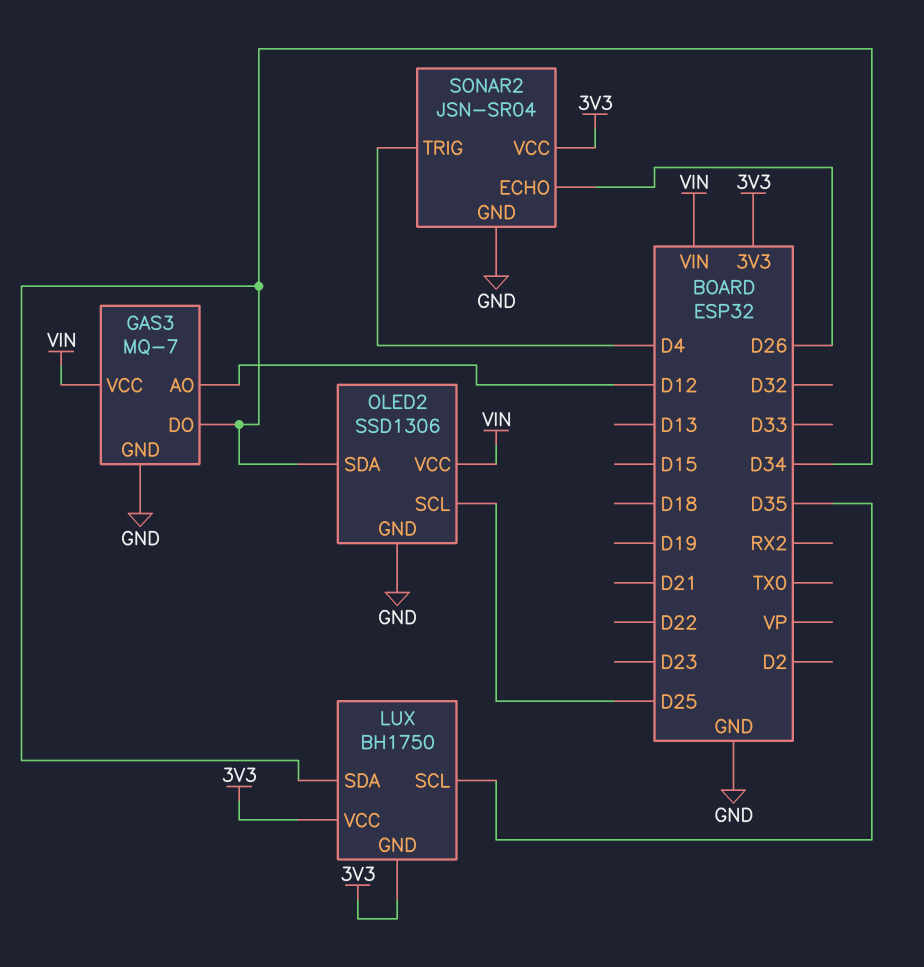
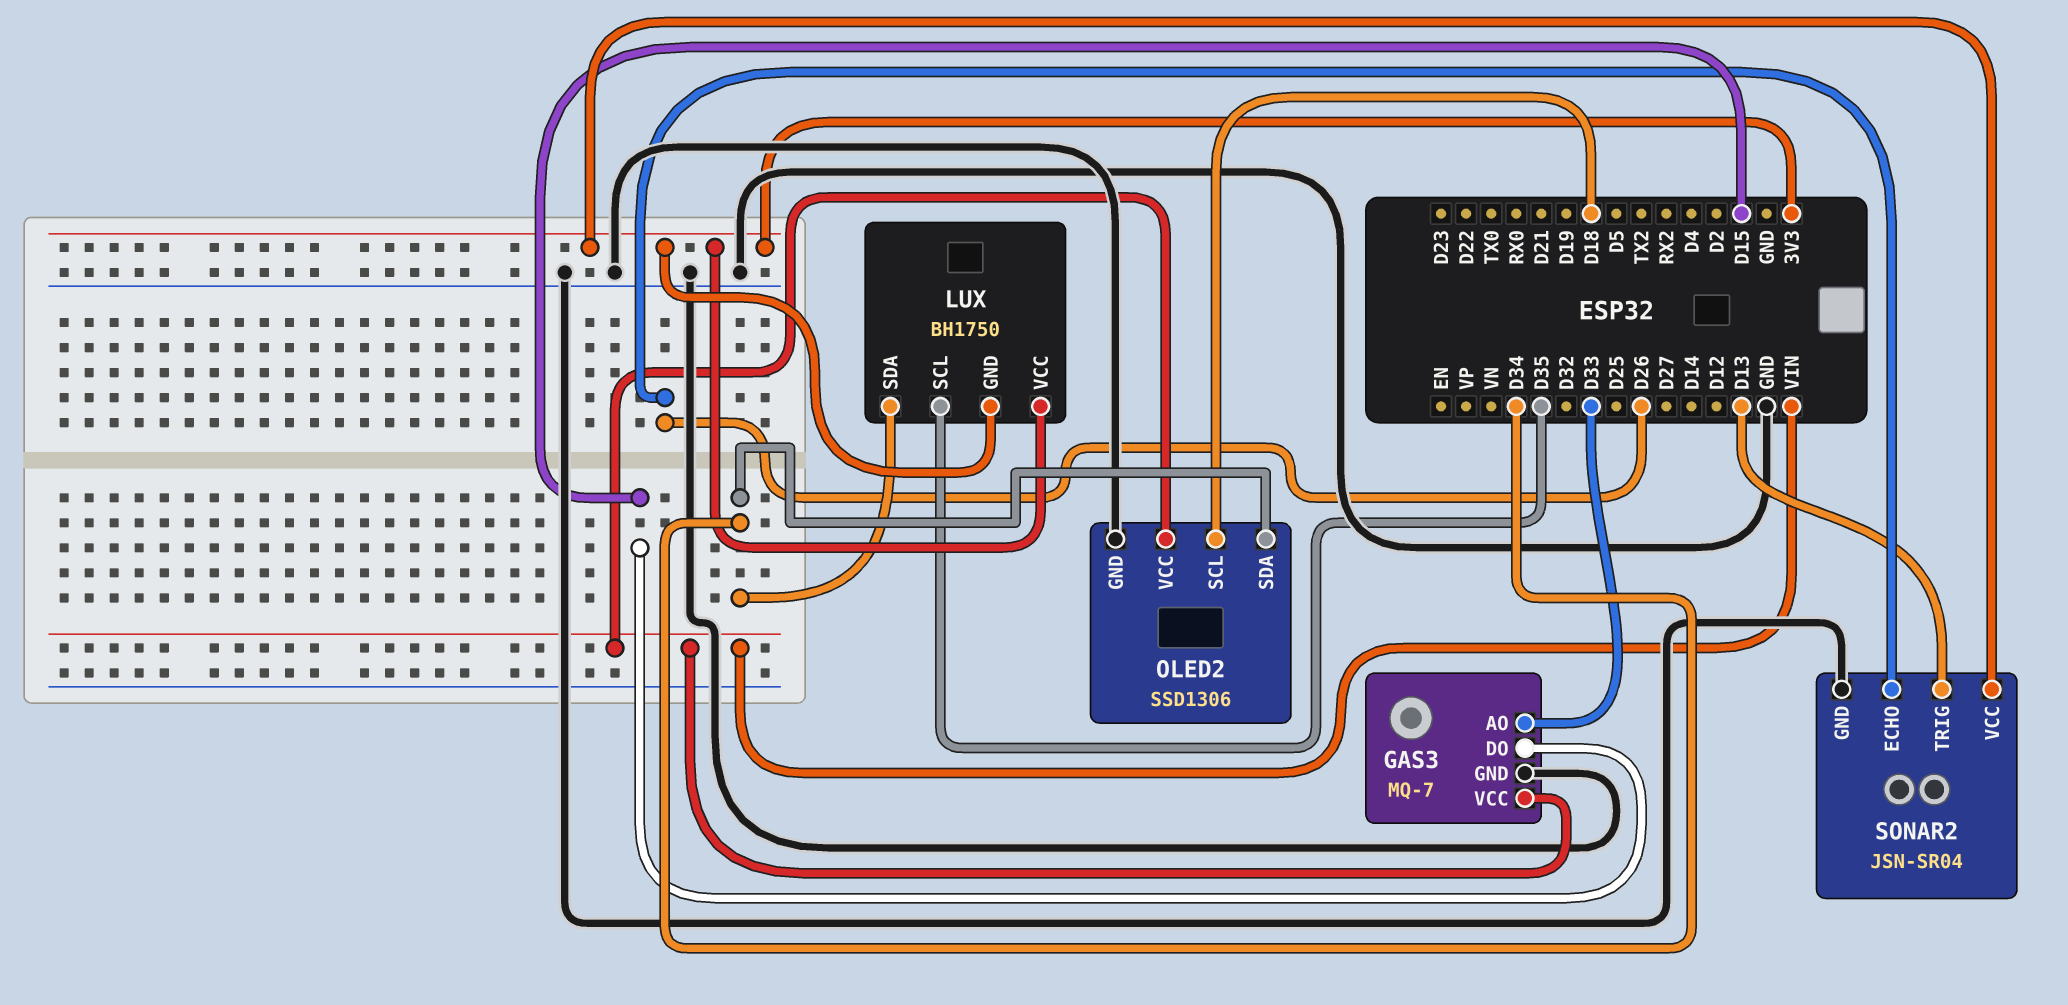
GAS3 pin AO: D12 -> D33
GAS3 pin DO: D34 -> D15
OLED2 pin SCL: D25 -> D18
SONAR2 pin TRIG: D4 -> D13

